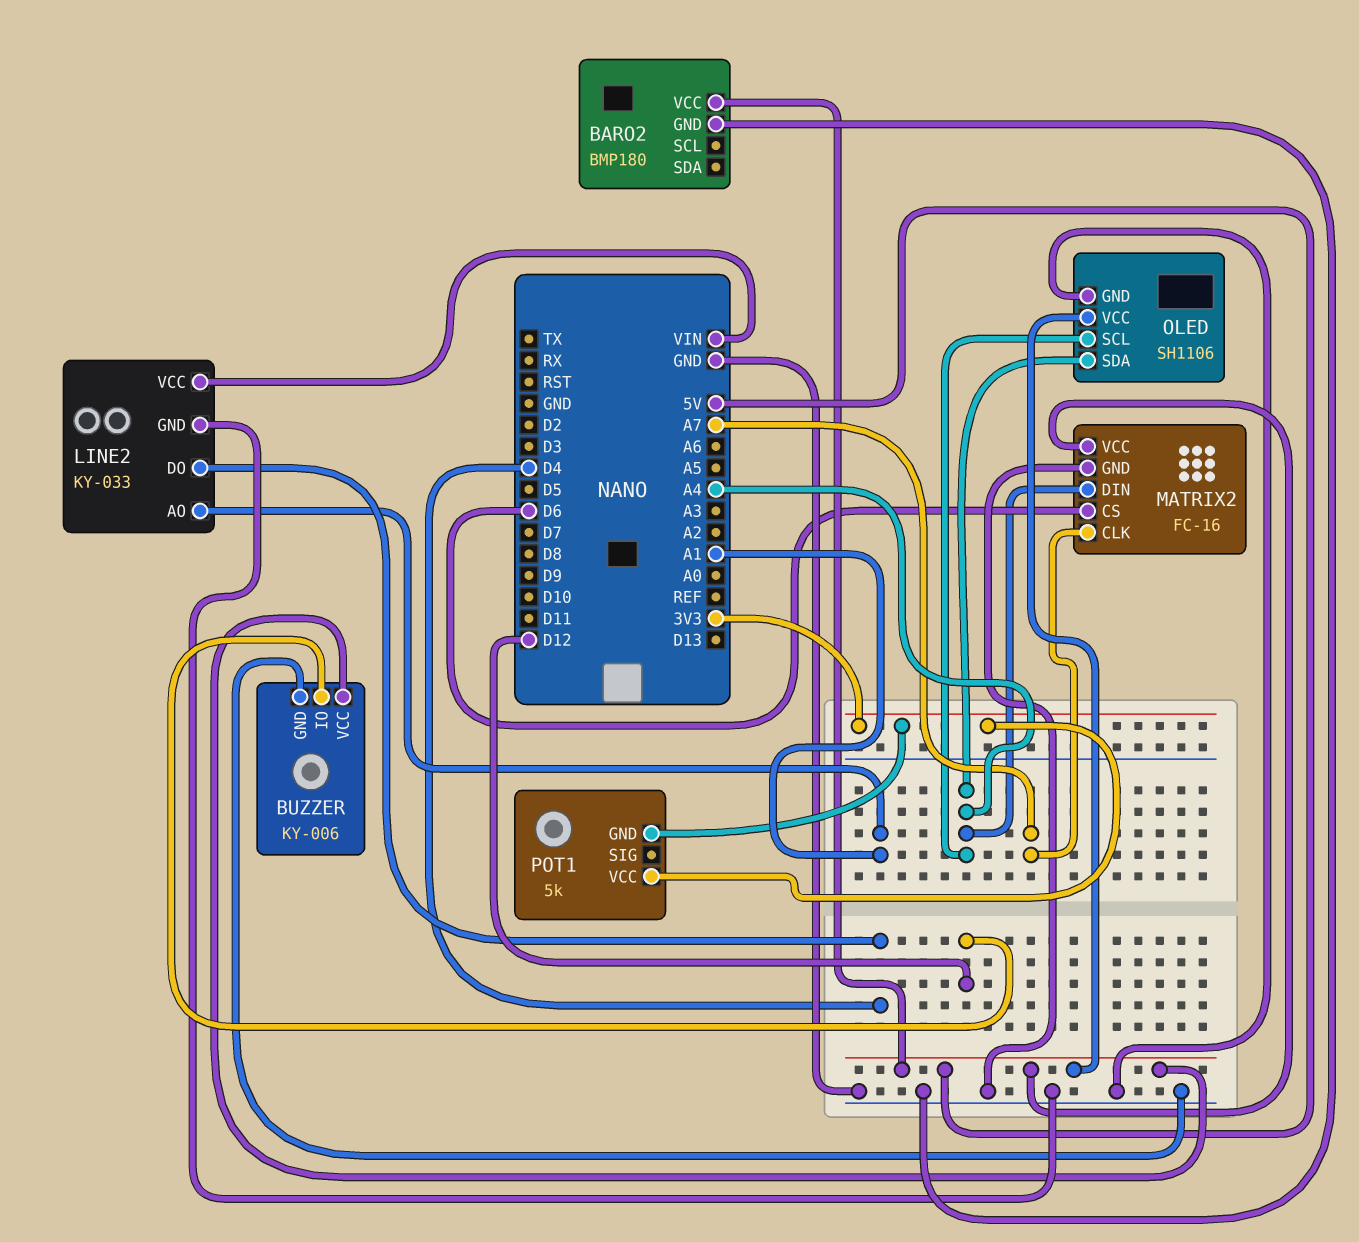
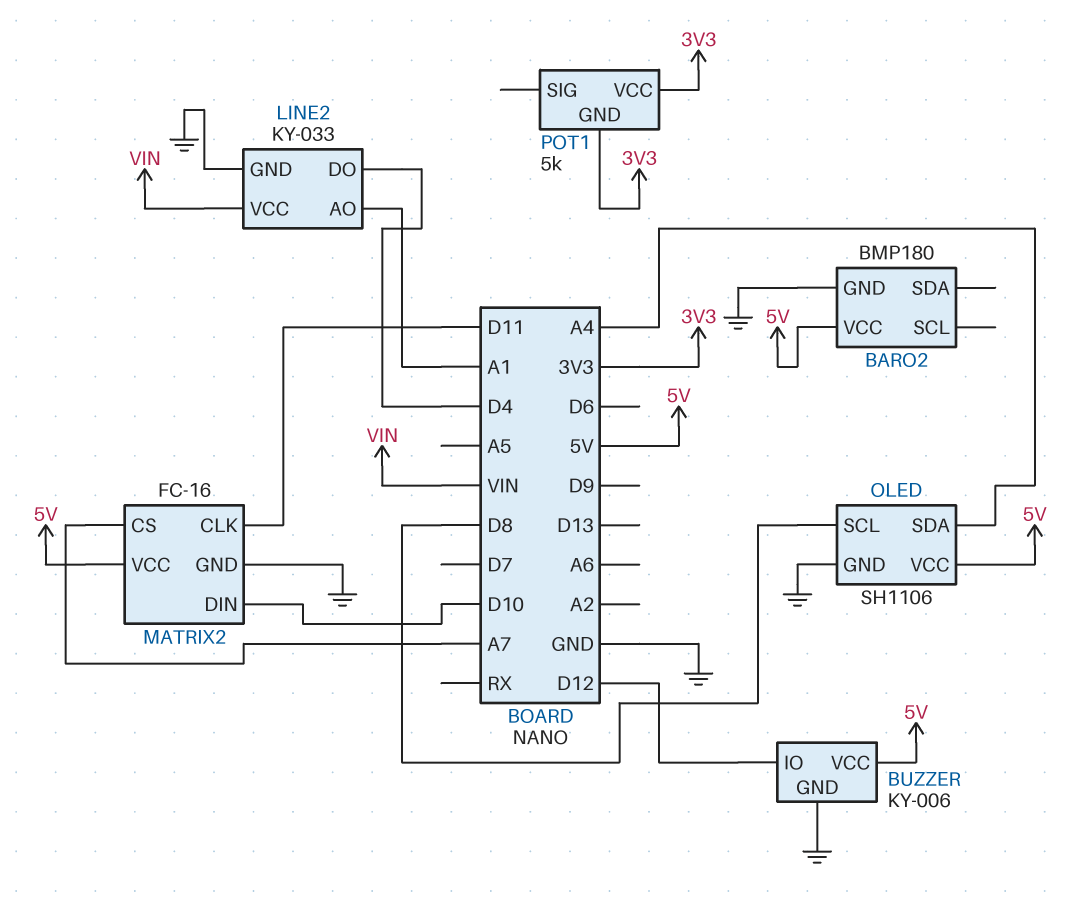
MATRIX2 pin CLK: A7 -> D11
MATRIX2 pin CS: D6 -> A7
MATRIX2 pin DIN: A4 -> D10
OLED pin SCL: A4 -> D8

